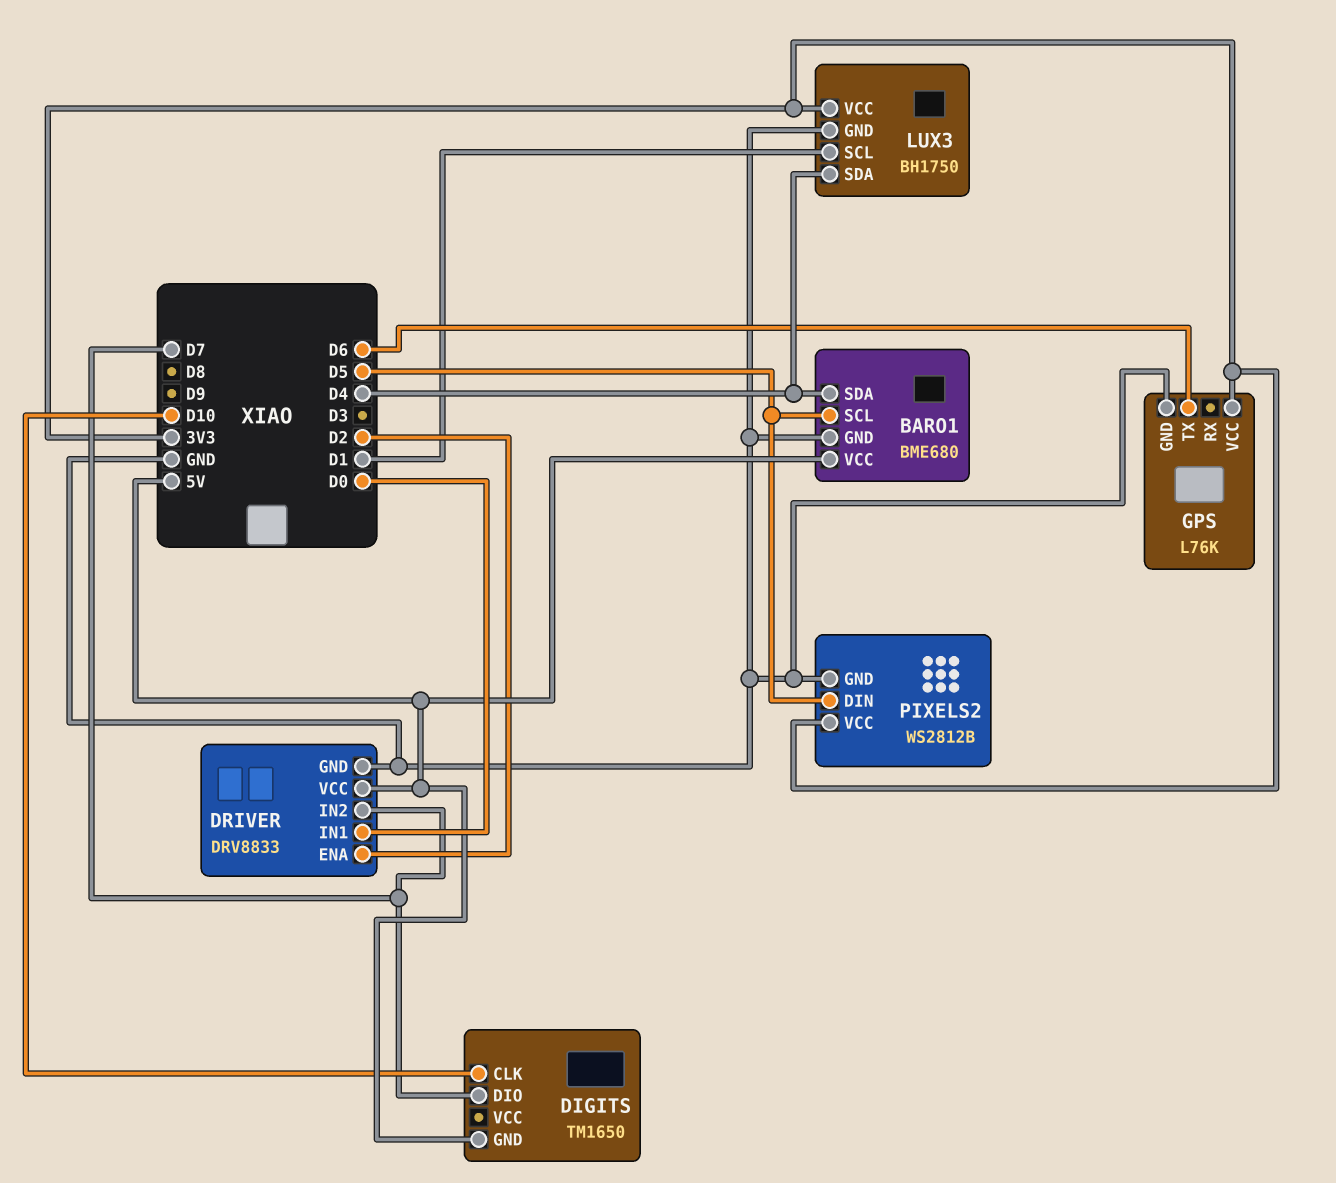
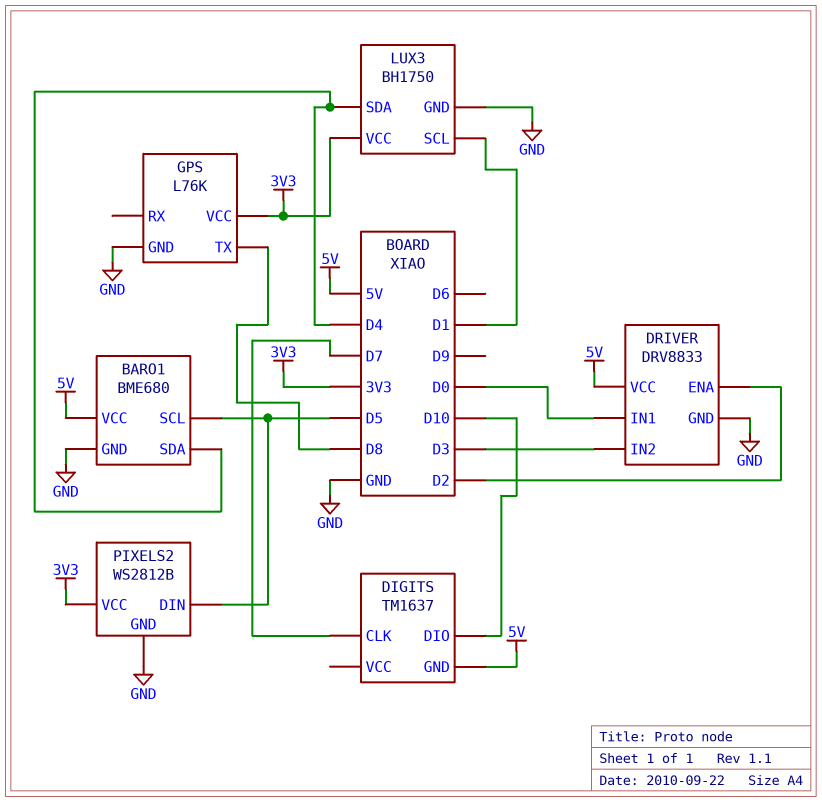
DIGITS: TM1650 -> TM1637
DIGITS pin CLK: D10 -> D7
DIGITS pin DIO: D7 -> D10
DRIVER pin IN2: D7 -> D3
GPS pin TX: D6 -> D8

